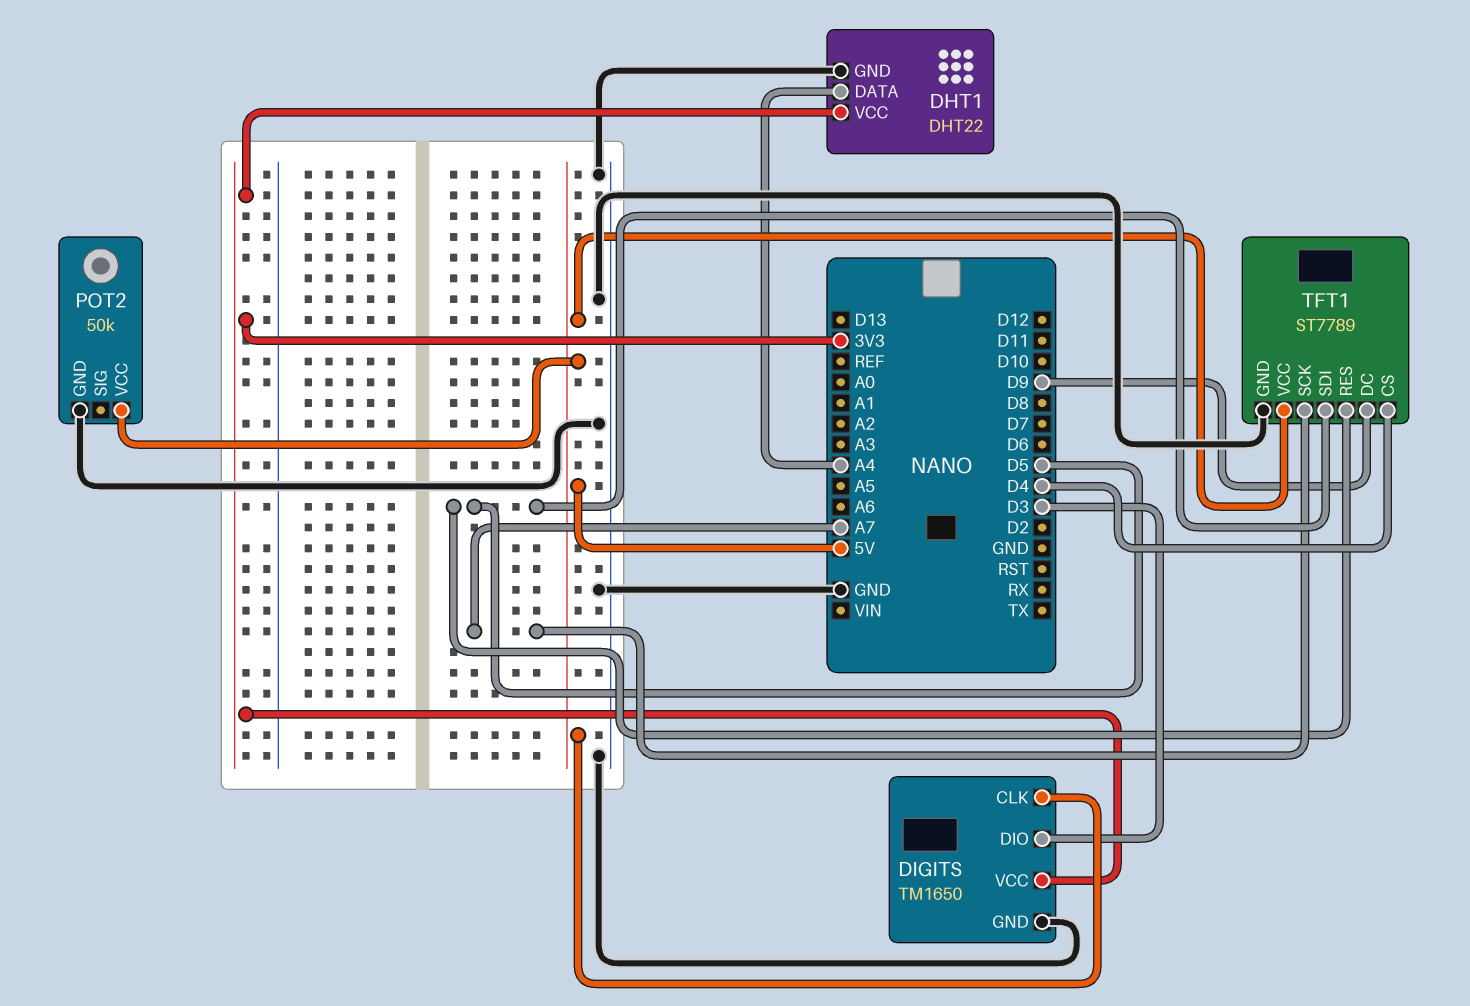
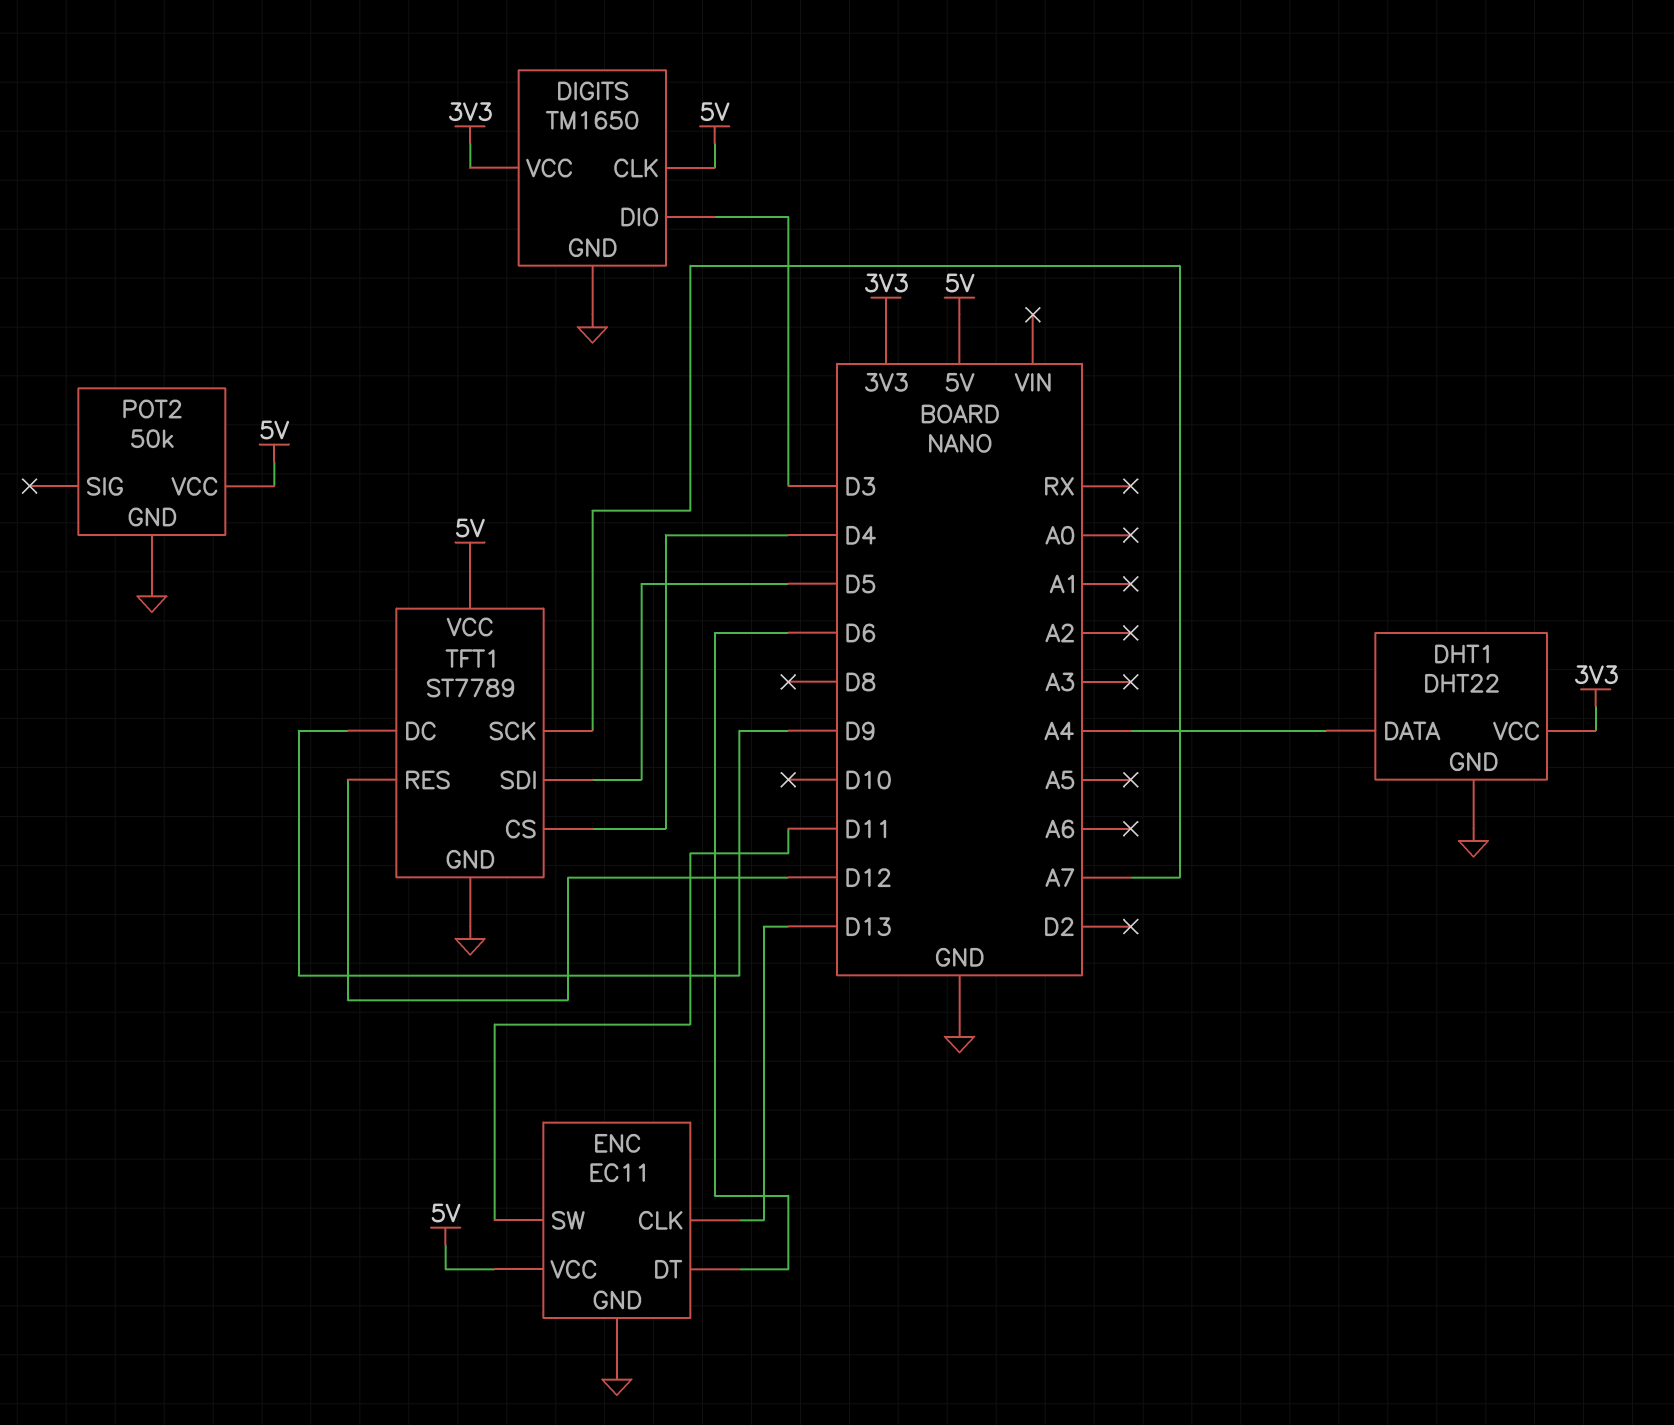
ENC: none -> EC11
ENC pin CLK: none -> D13
ENC pin DT: none -> D6
ENC pin GND: none -> GND
ENC pin SW: none -> D11
ENC pin VCC: none -> 5V
TFT1 pin RES: D5 -> D12

